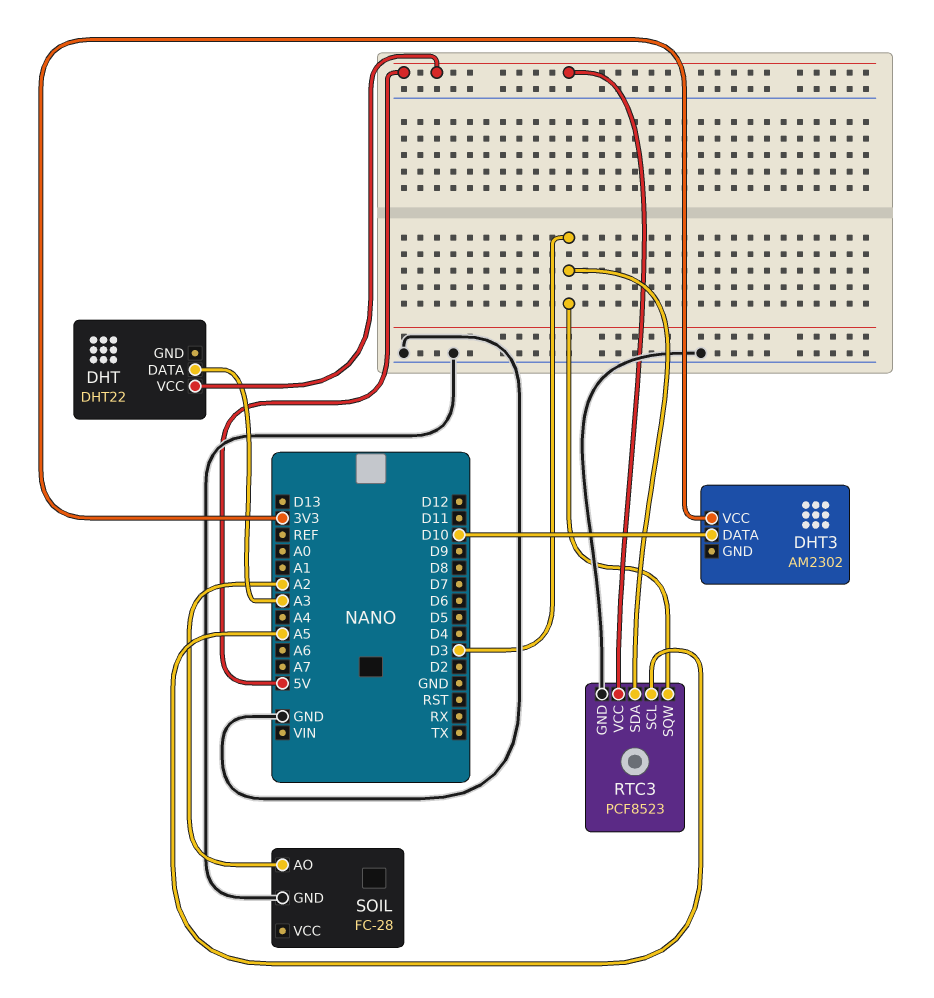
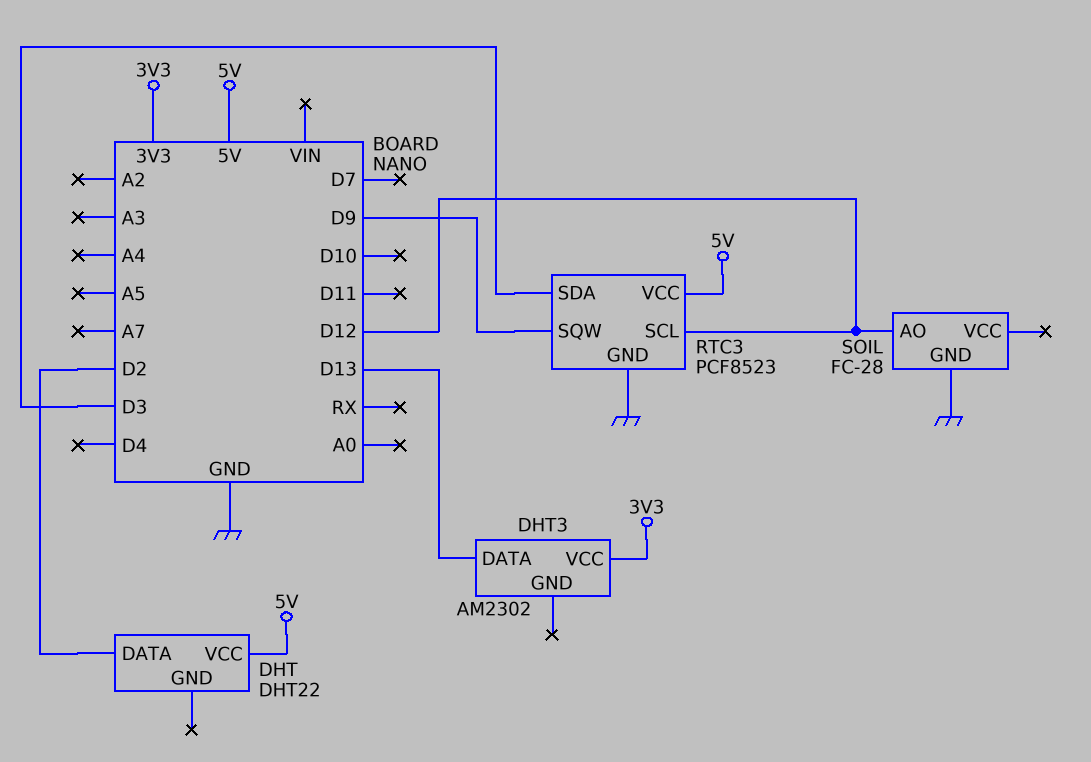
DHT pin DATA: A3 -> D2
DHT3 pin DATA: D10 -> D13
RTC3 pin SCL: A5 -> D12
RTC3 pin SQW: D3 -> D9
SOIL pin AO: A2 -> D12

